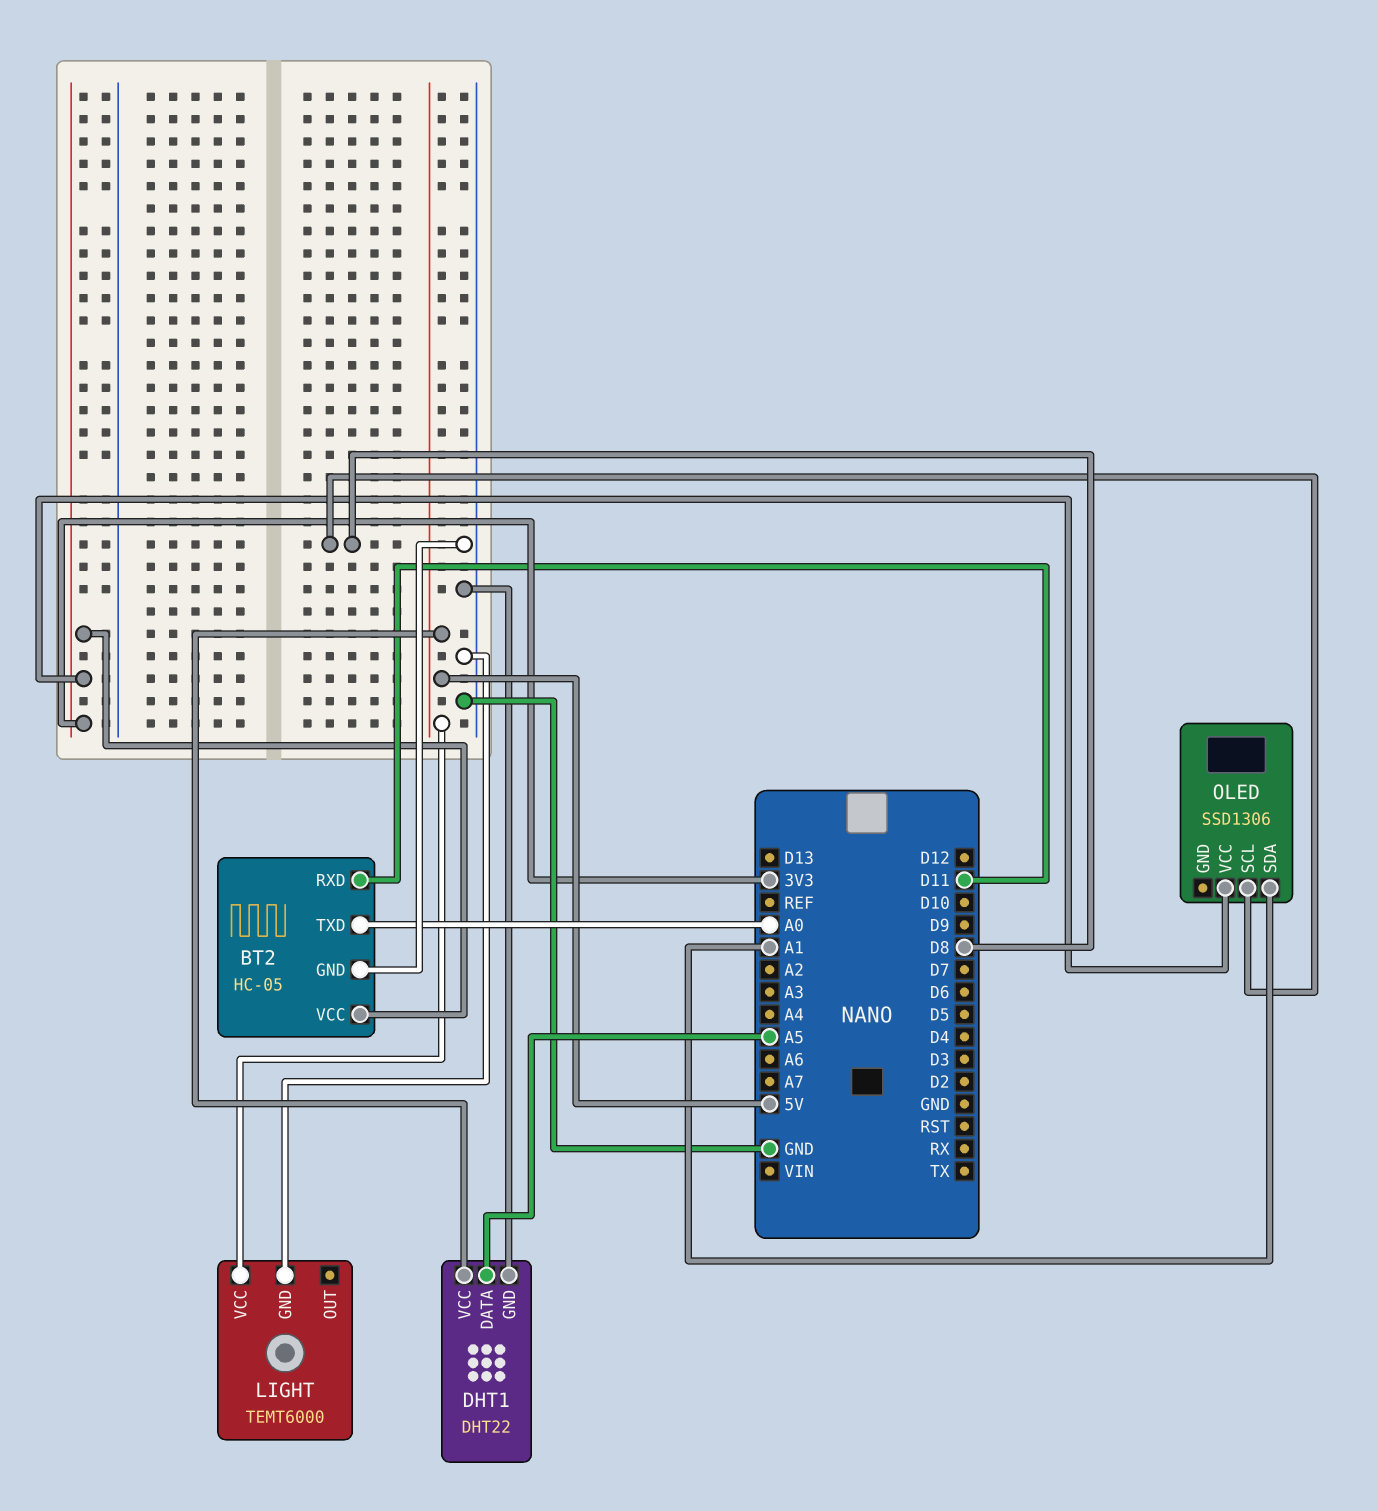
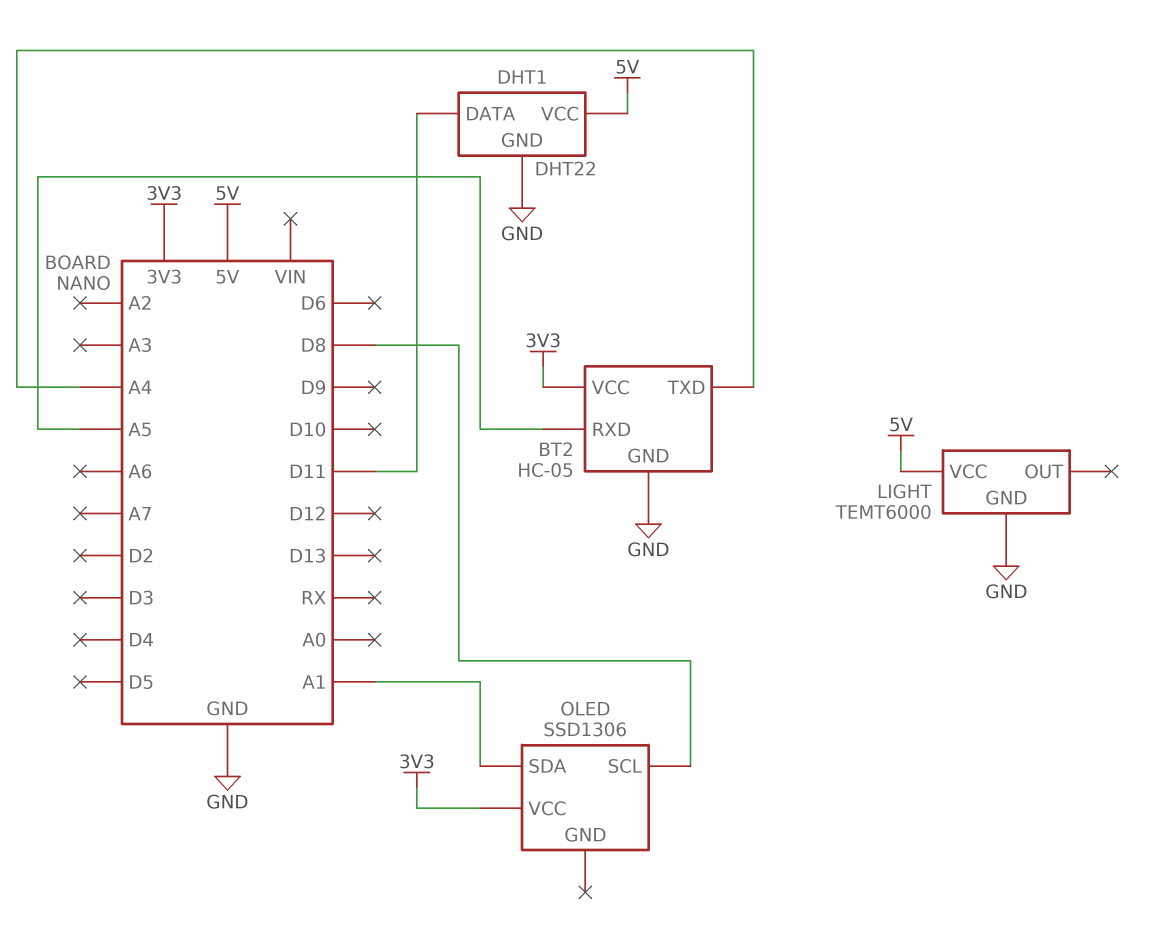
BT2 pin RXD: D11 -> A5
BT2 pin TXD: A0 -> A4
DHT1 pin DATA: A5 -> D11

